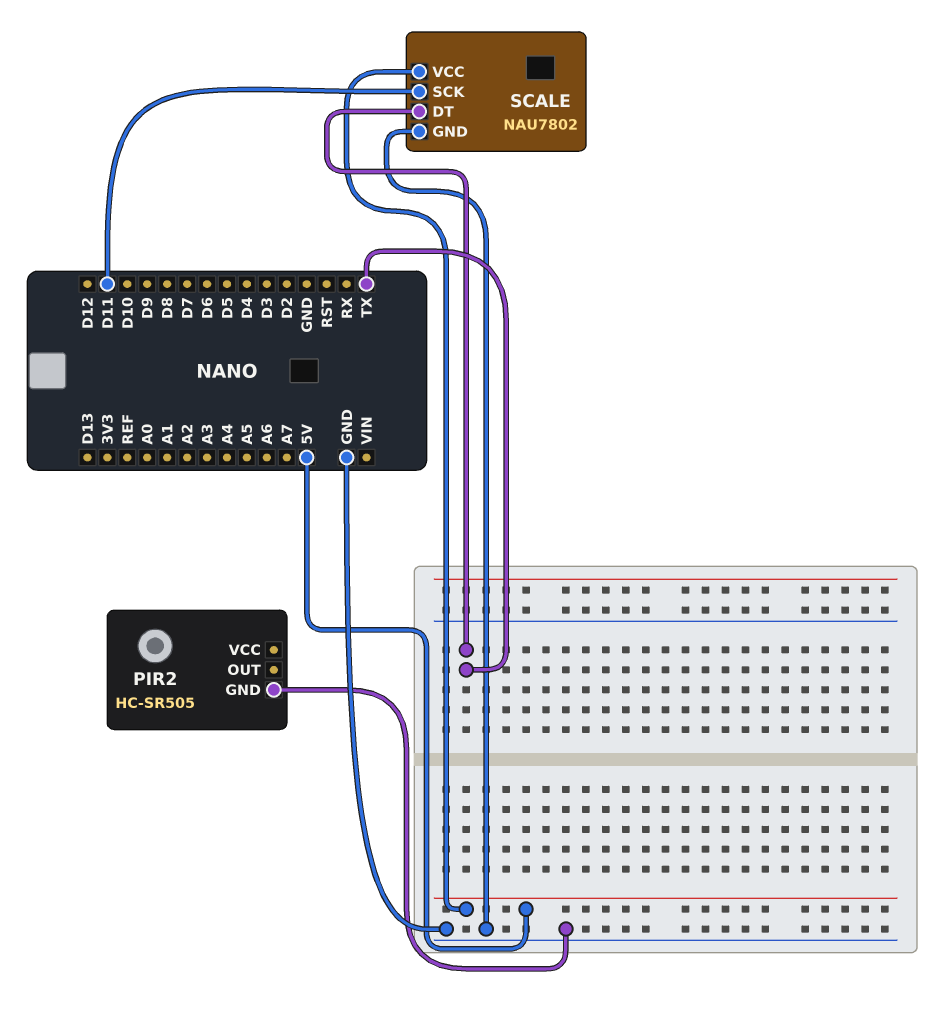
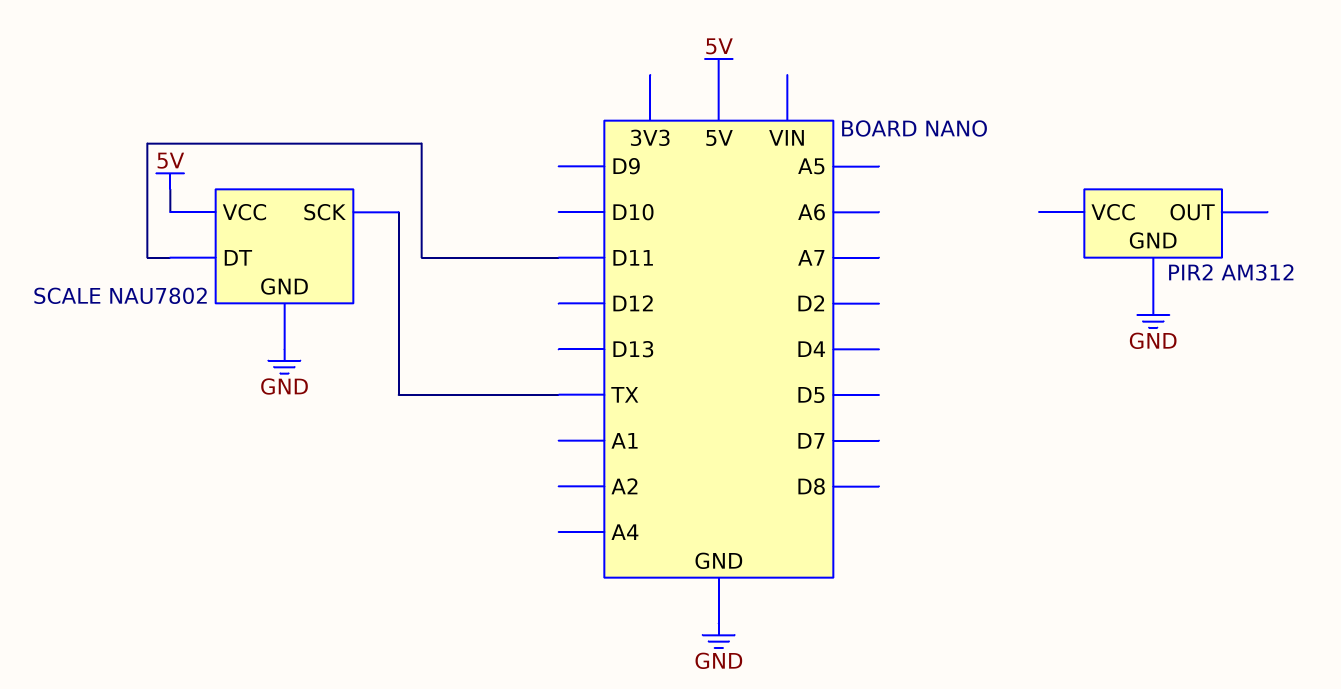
PIR2: HC-SR505 -> AM312
SCALE pin DT: TX -> D11
SCALE pin SCK: D11 -> TX

